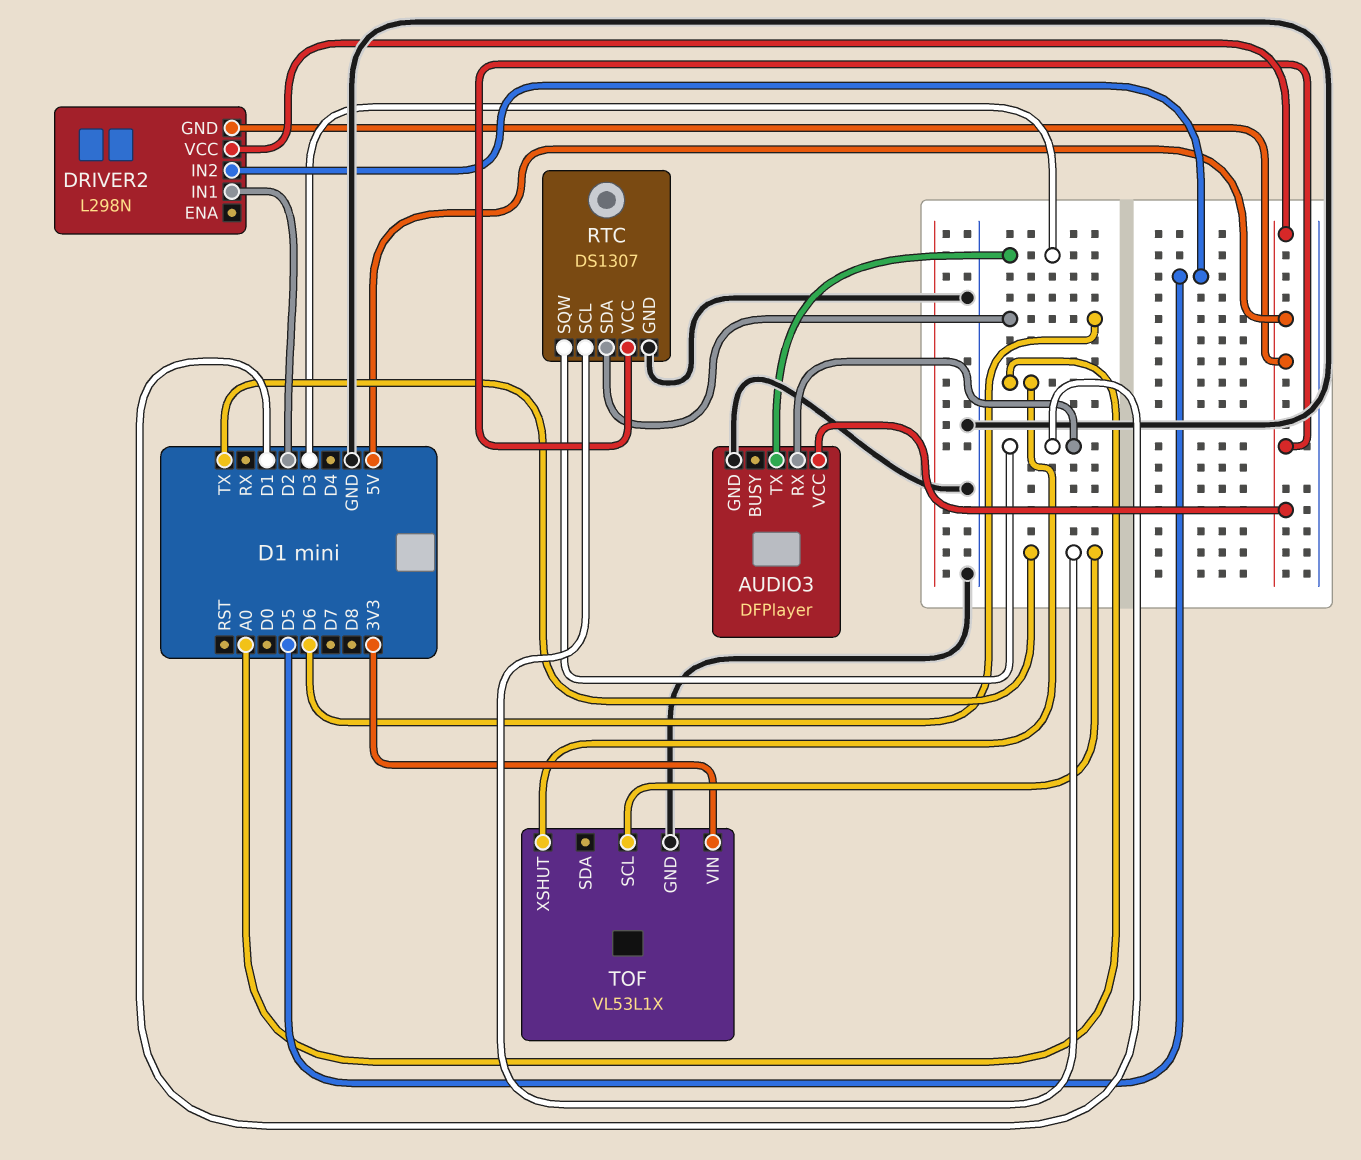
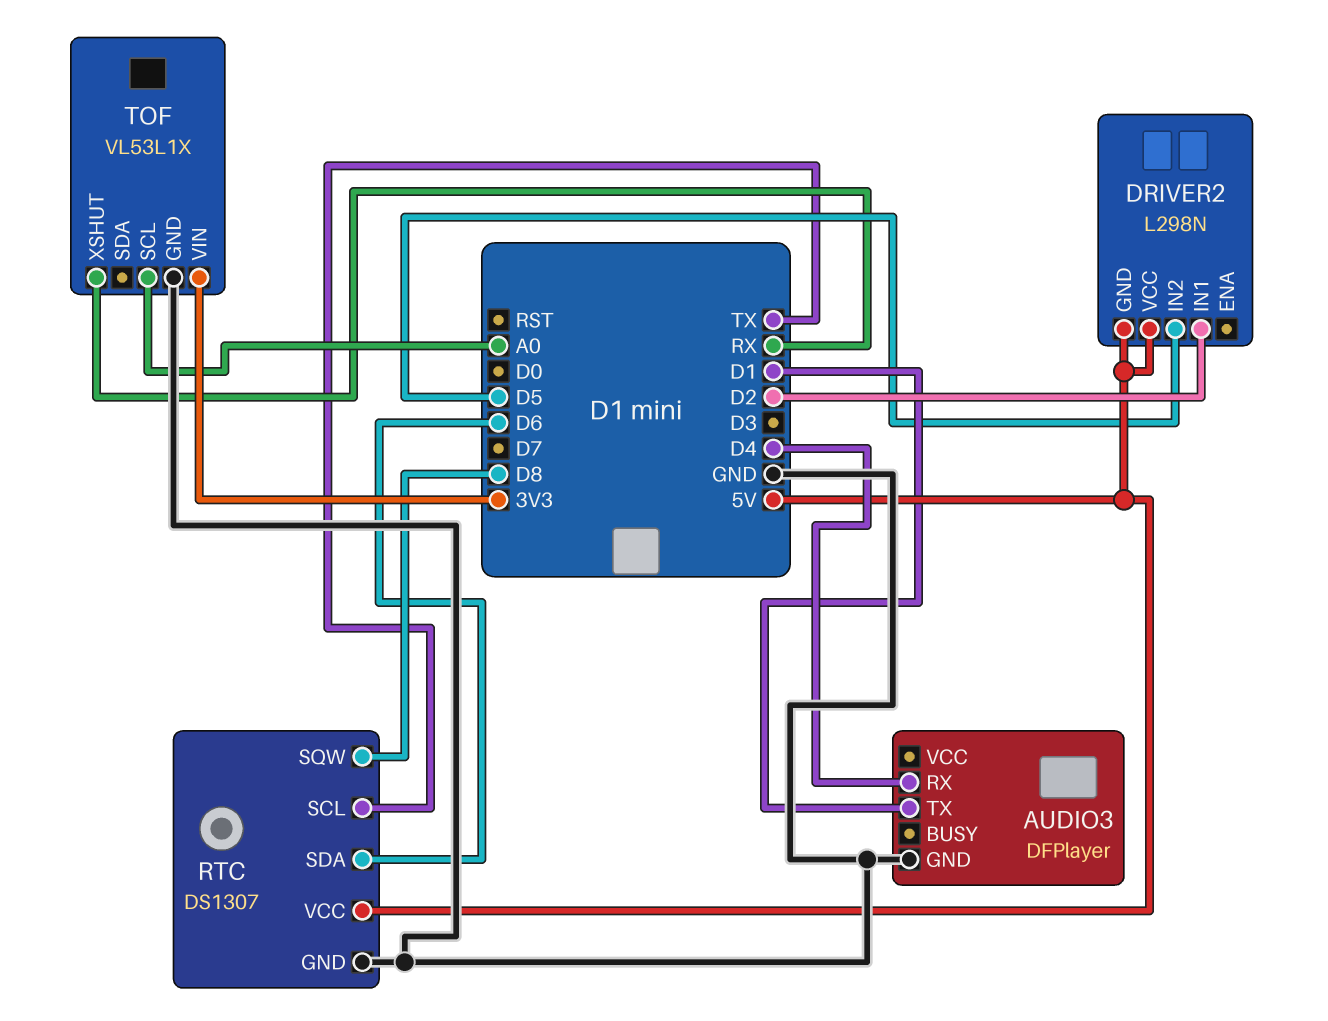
AUDIO3 pin RX: D1 -> D4
AUDIO3 pin TX: D3 -> D1
AUDIO3 pin VCC: 5V -> none
RTC pin SQW: D1 -> D8
TOF pin SCL: TX -> A0
TOF pin XSHUT: A0 -> RX

